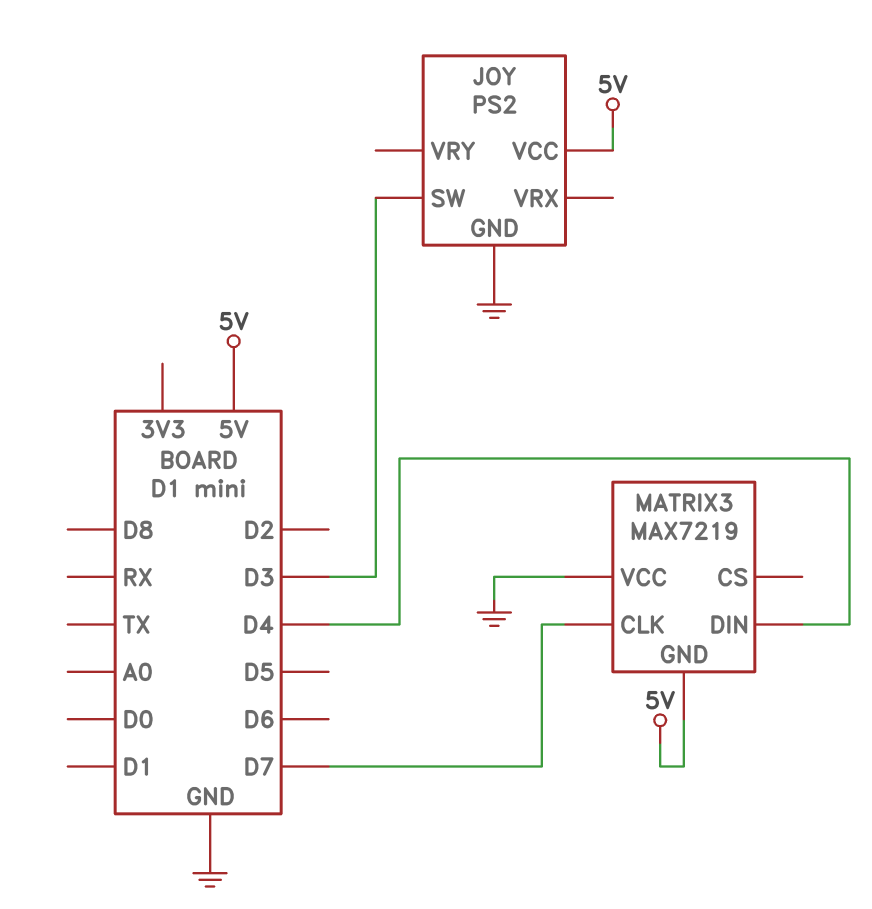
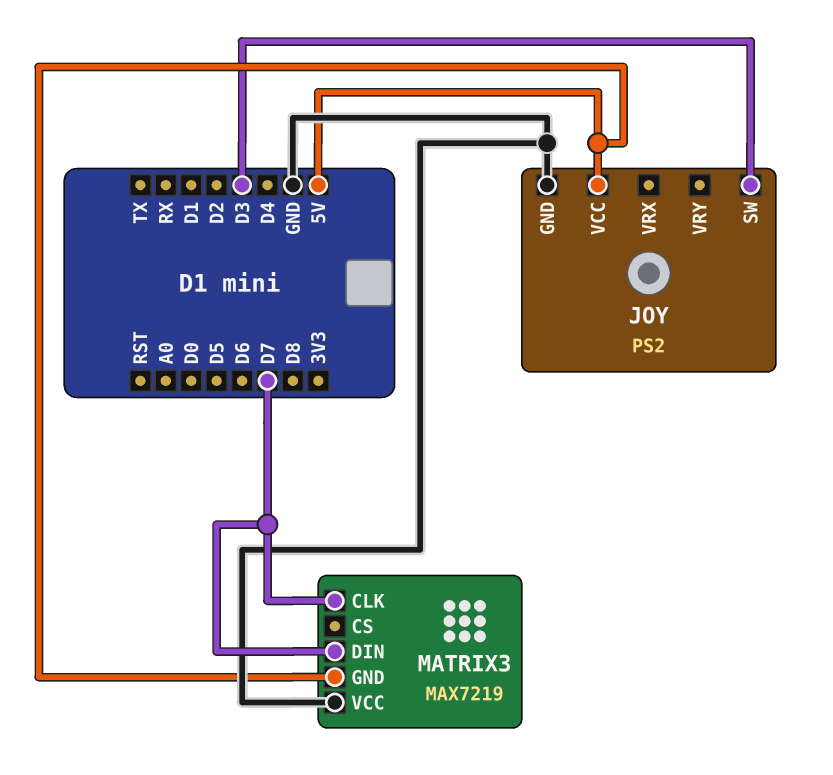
MATRIX3 pin DIN: D4 -> D7

